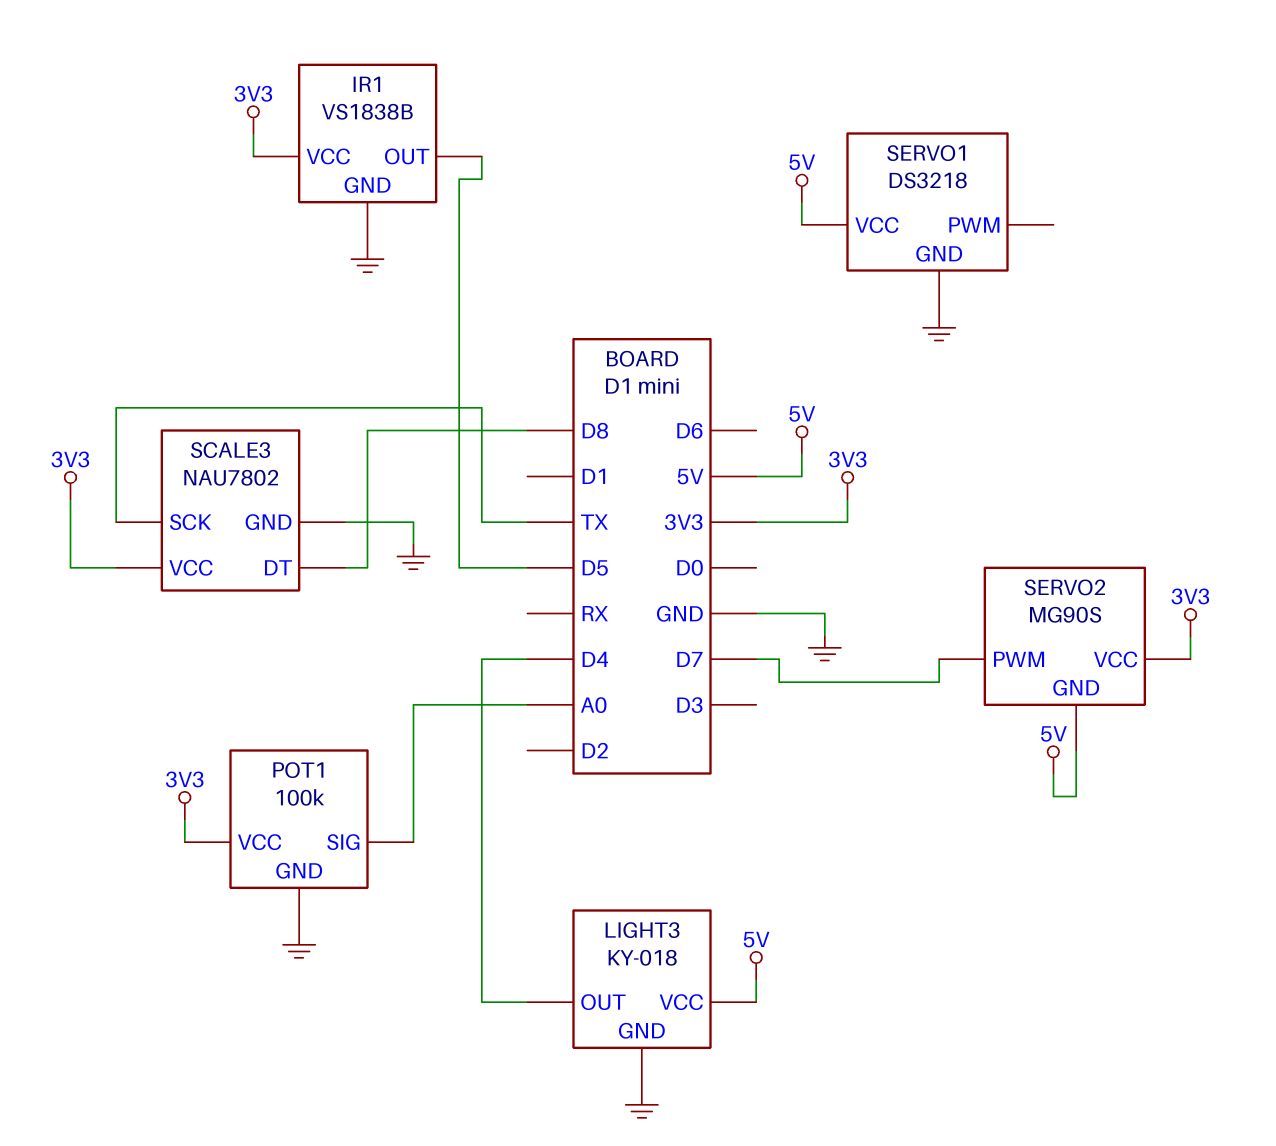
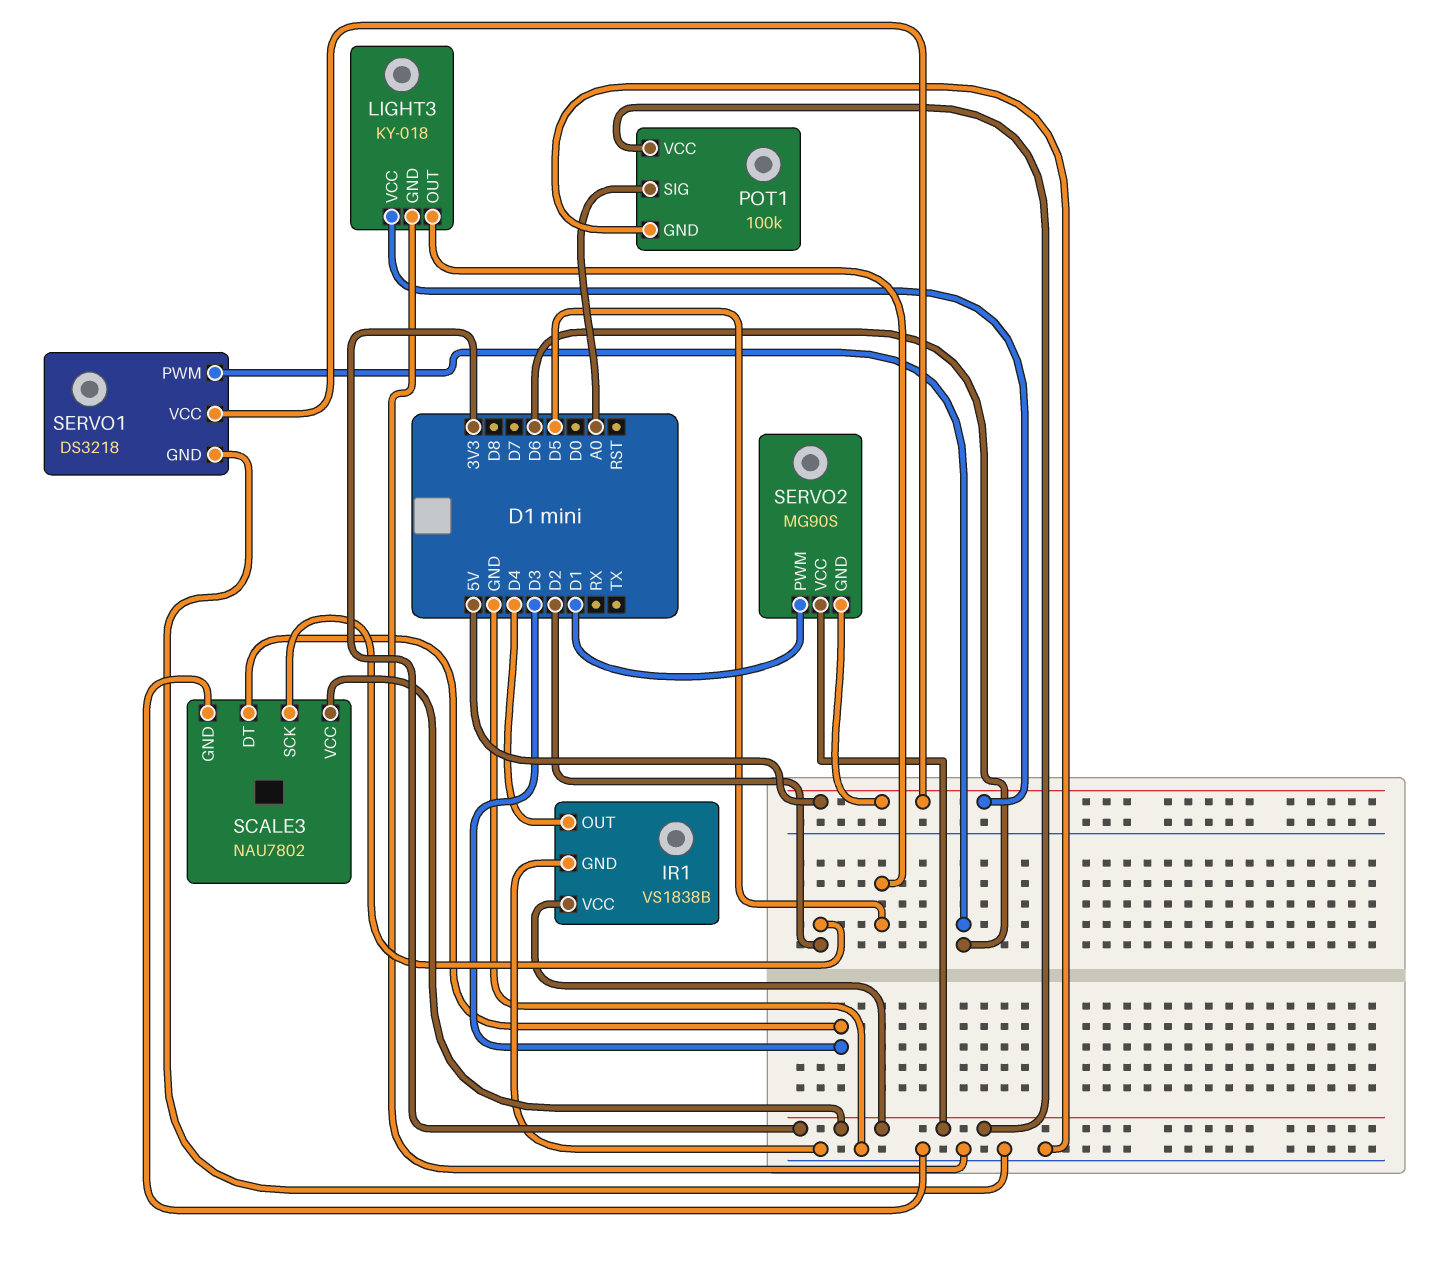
IR1 pin OUT: D5 -> D4
LIGHT3 pin OUT: D4 -> D5
SCALE3 pin DT: D8 -> D3
SCALE3 pin SCK: TX -> D2
SERVO1 pin PWM: none -> D6
SERVO2 pin PWM: D7 -> D1

